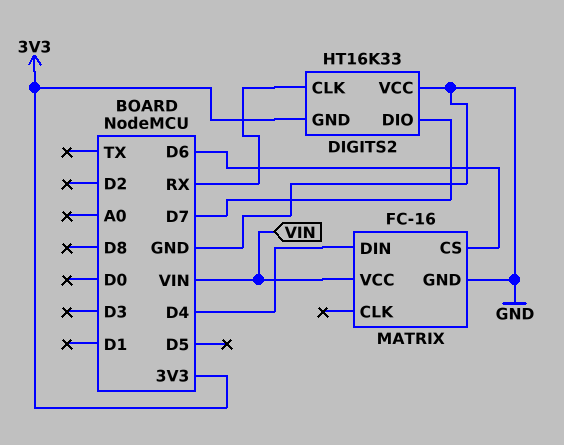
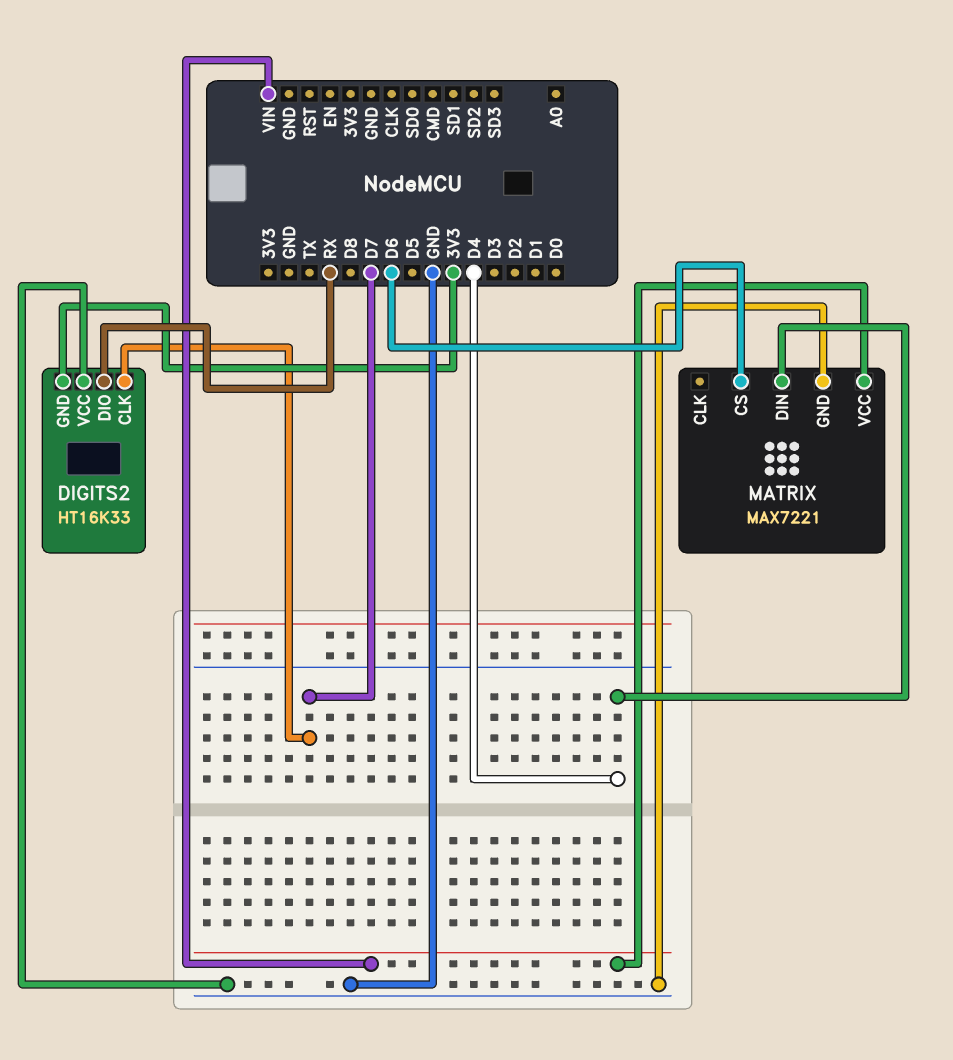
DIGITS2 pin CLK: RX -> D7
DIGITS2 pin DIO: D7 -> RX
MATRIX: FC-16 -> MAX7221

